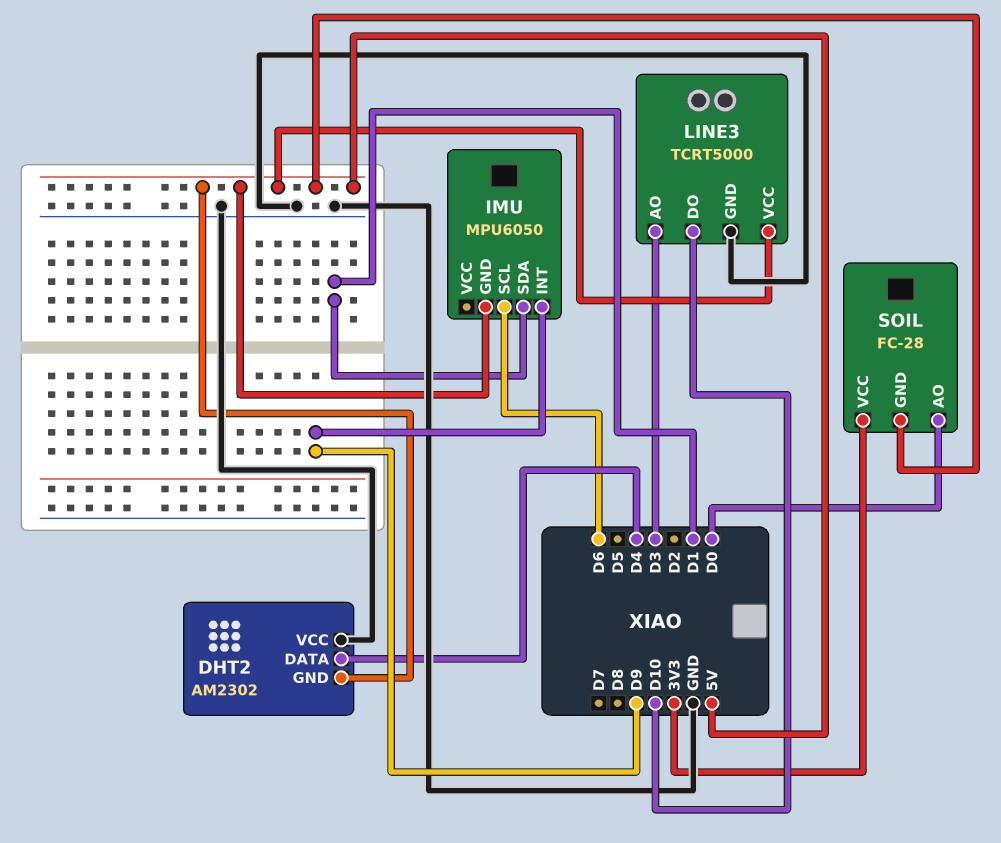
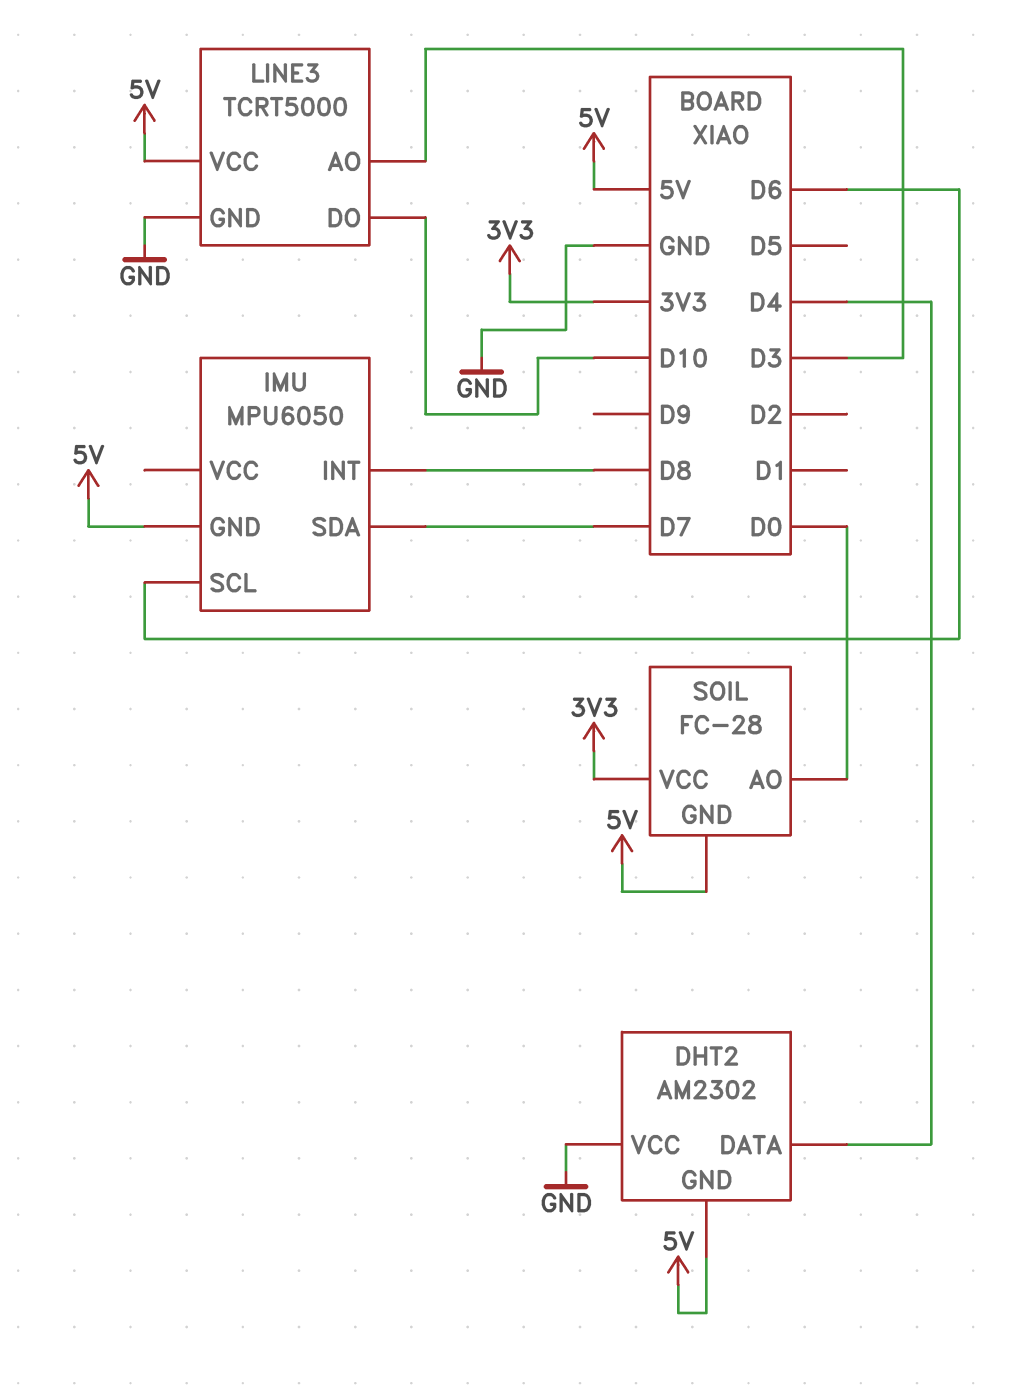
IMU pin INT: D9 -> D8
IMU pin SDA: D1 -> D7

